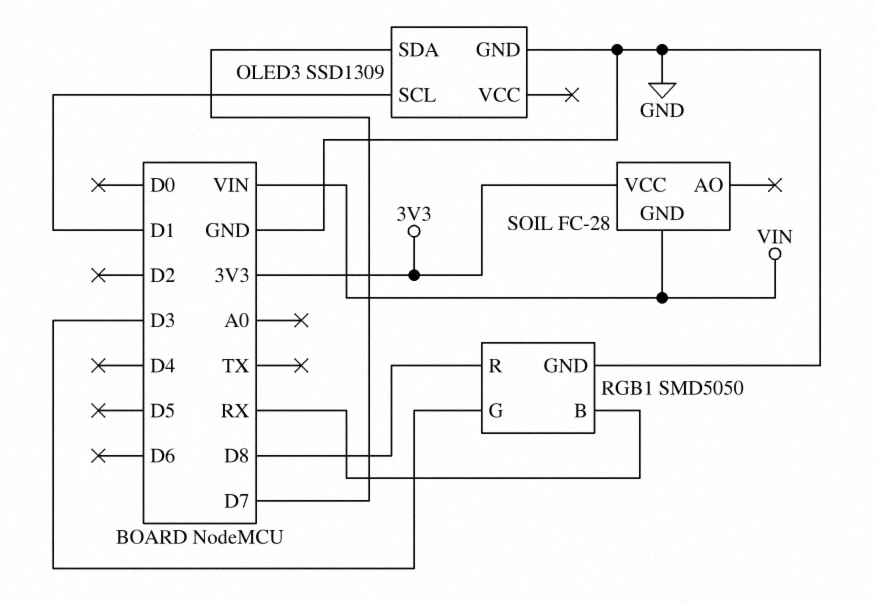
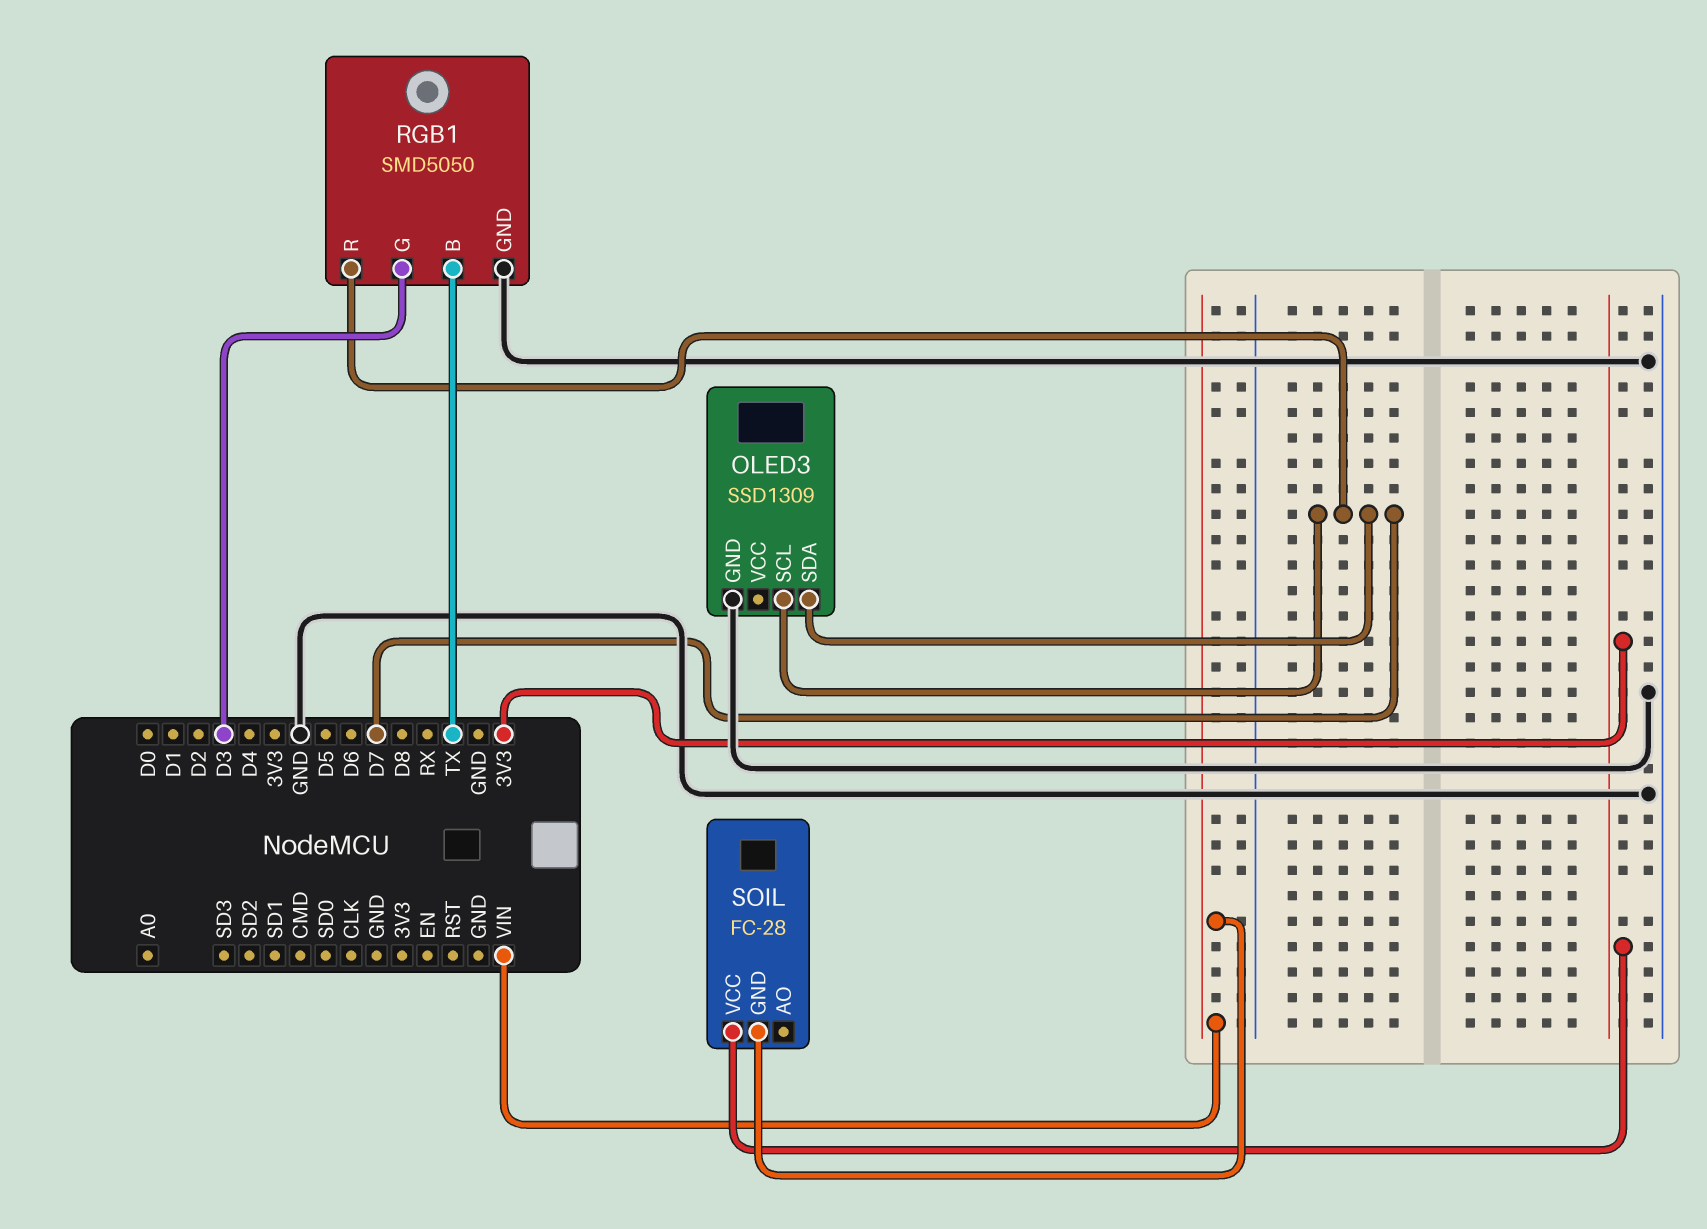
OLED3 pin SCL: D1 -> D7
RGB1 pin B: RX -> TX
RGB1 pin R: D8 -> D7

